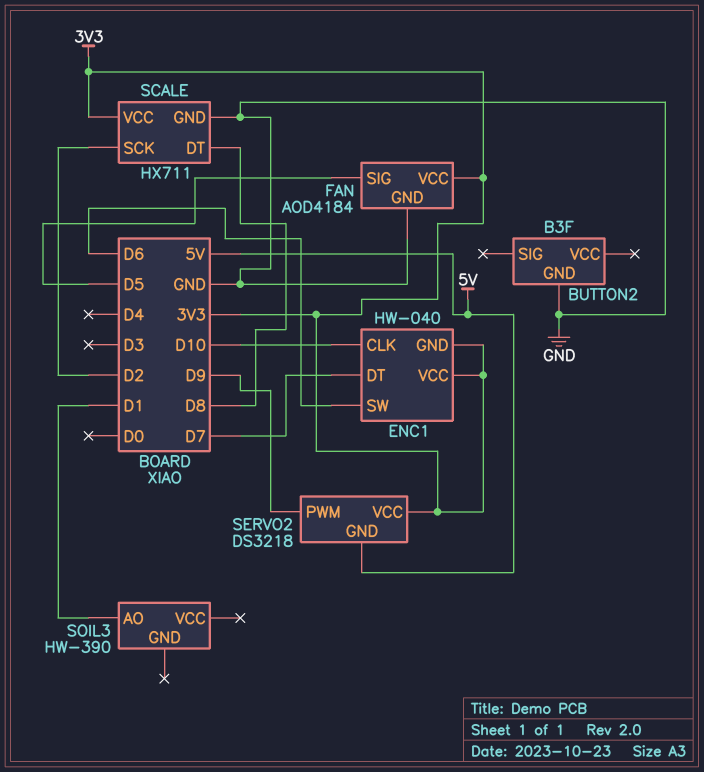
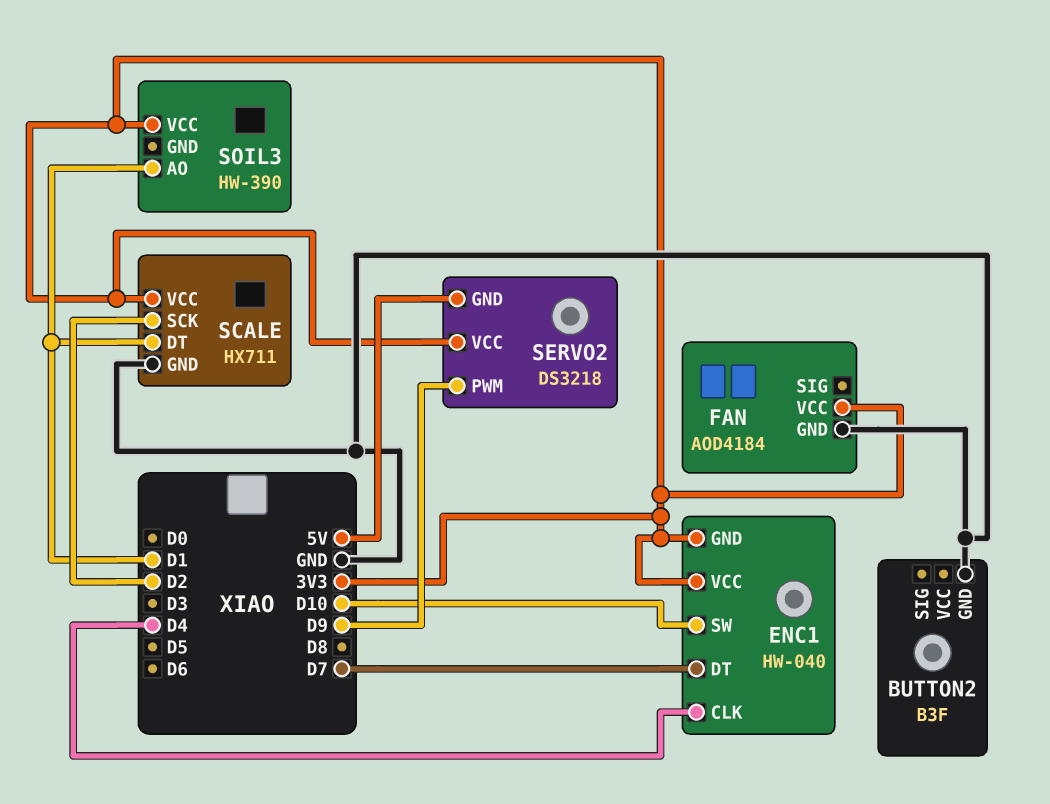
ENC1 pin CLK: D10 -> D4
ENC1 pin SW: D6 -> D10
FAN pin SIG: D5 -> none
SCALE pin DT: D8 -> D1
SOIL3 pin VCC: none -> 3V3

